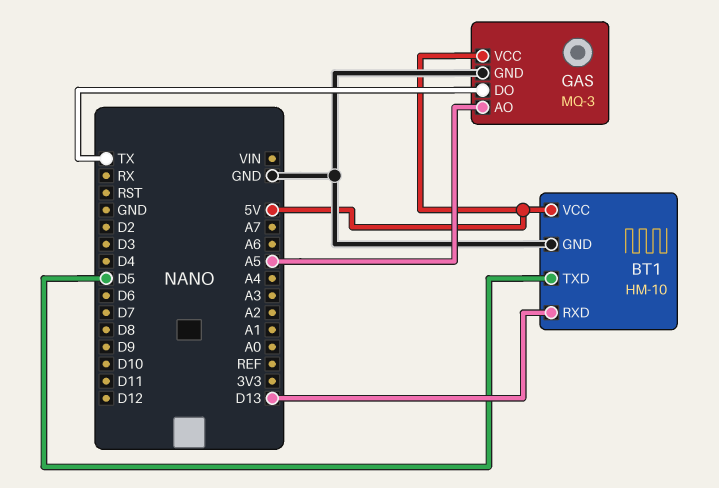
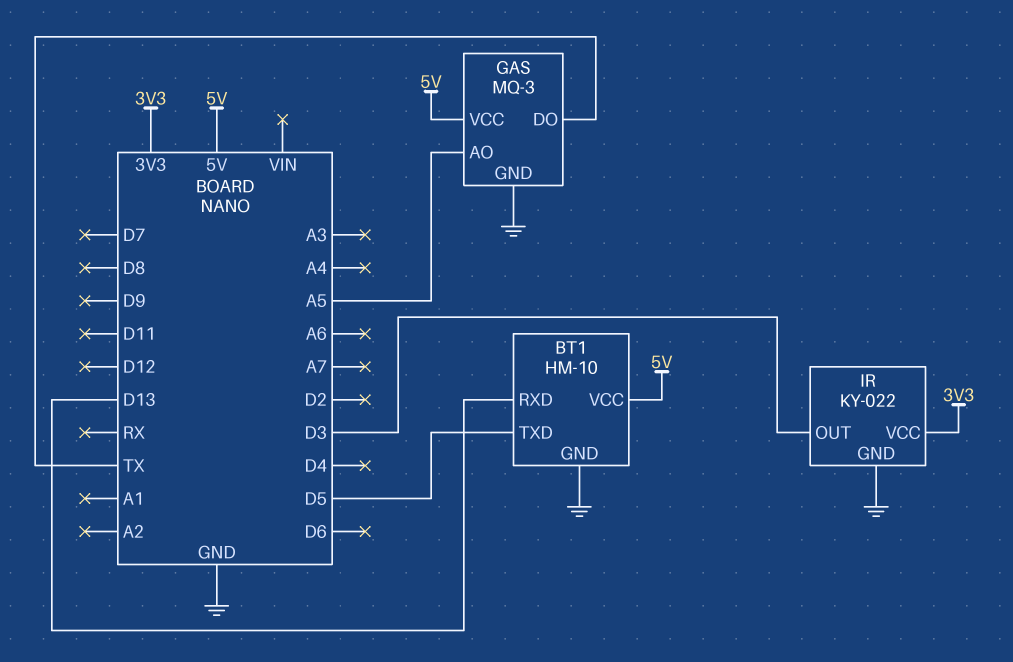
IR: none -> KY-022
IR pin GND: none -> GND
IR pin OUT: none -> D3
IR pin VCC: none -> 3V3

